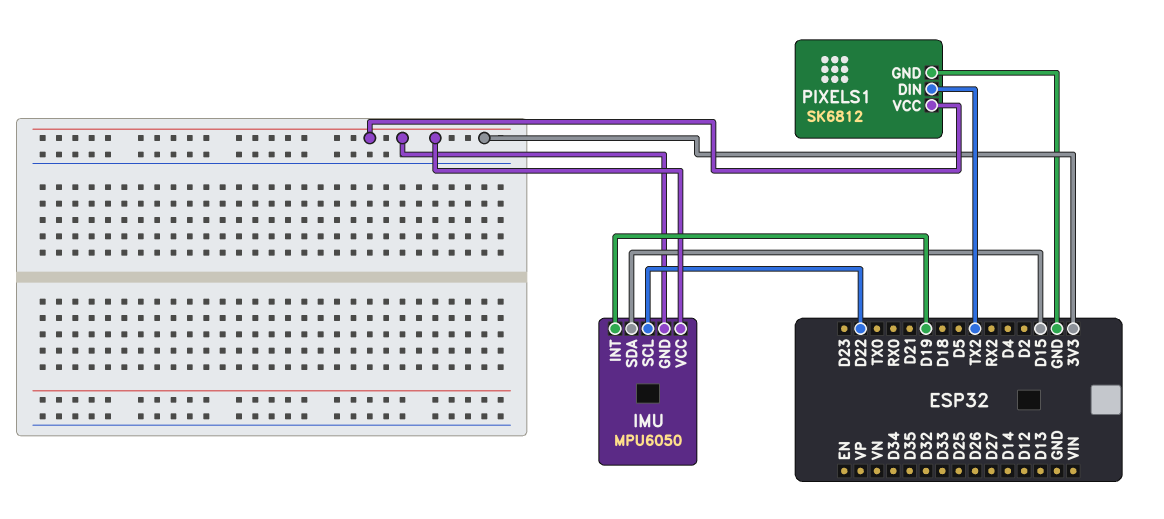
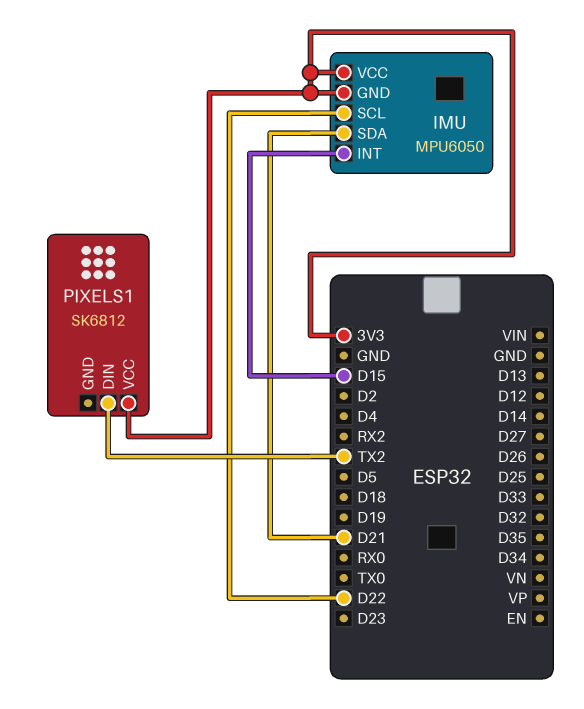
IMU pin INT: D19 -> D15
IMU pin SDA: D15 -> D21
PIXELS1 pin GND: GND -> none

